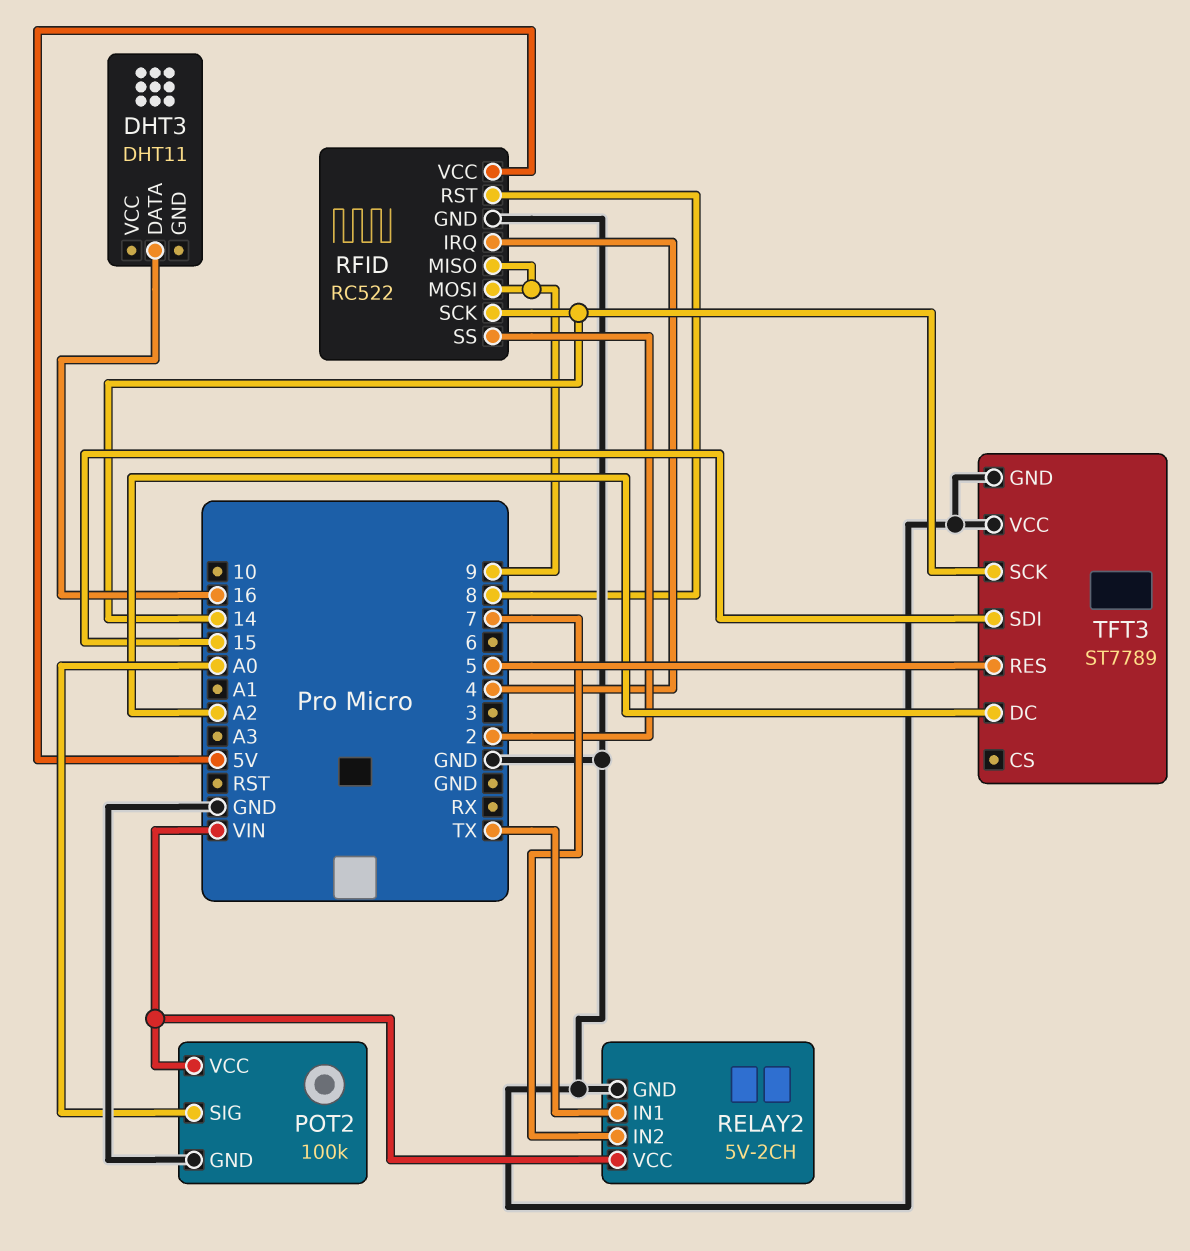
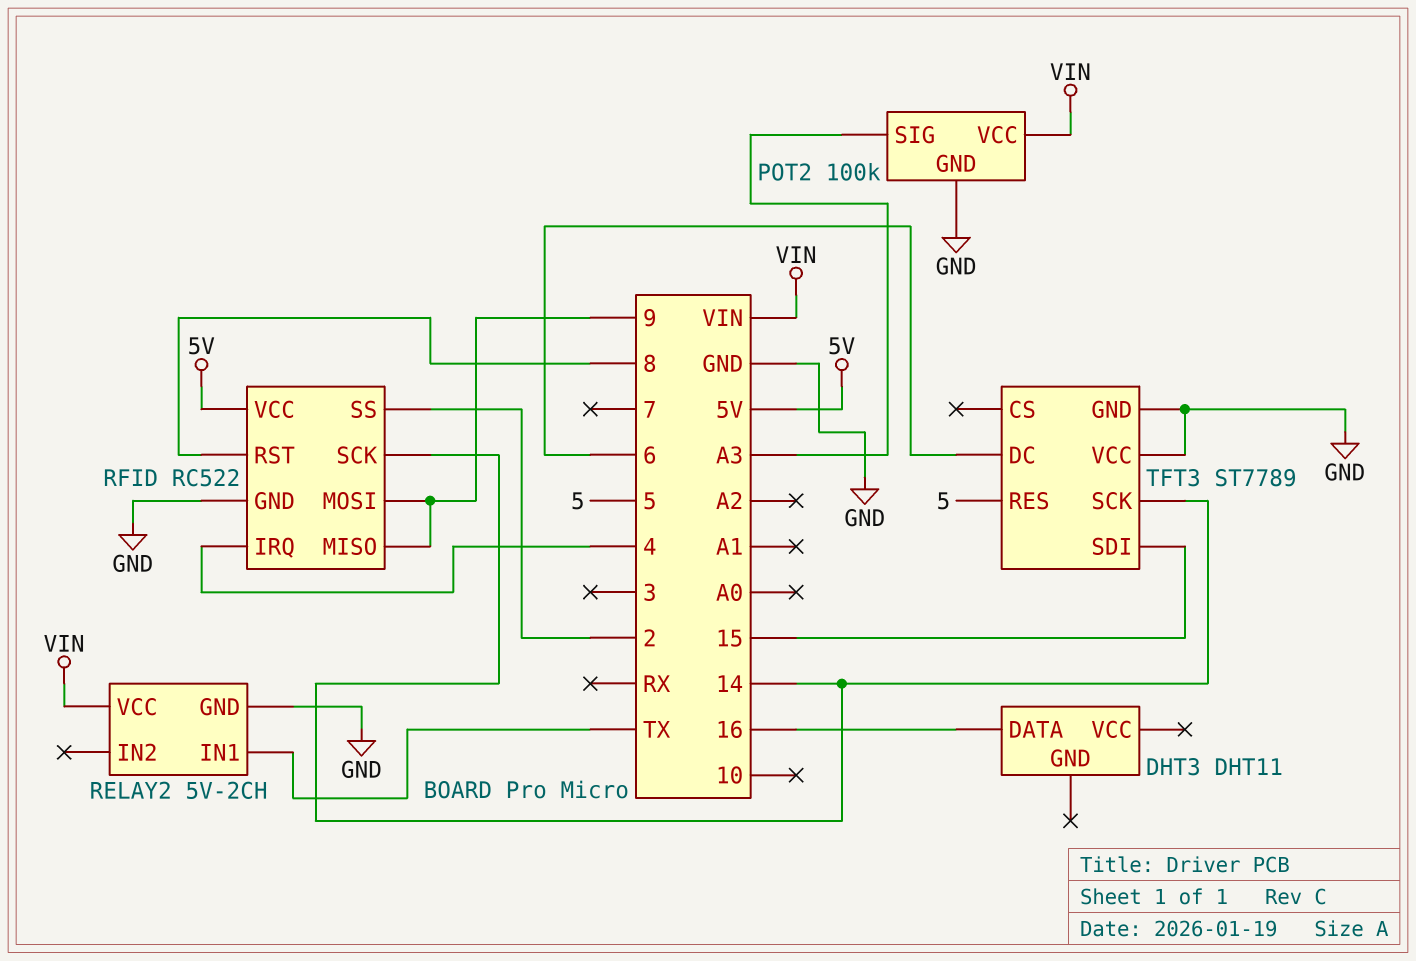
POT2 pin SIG: A0 -> A3
RELAY2 pin IN2: 7 -> none
TFT3 pin DC: A2 -> 6

